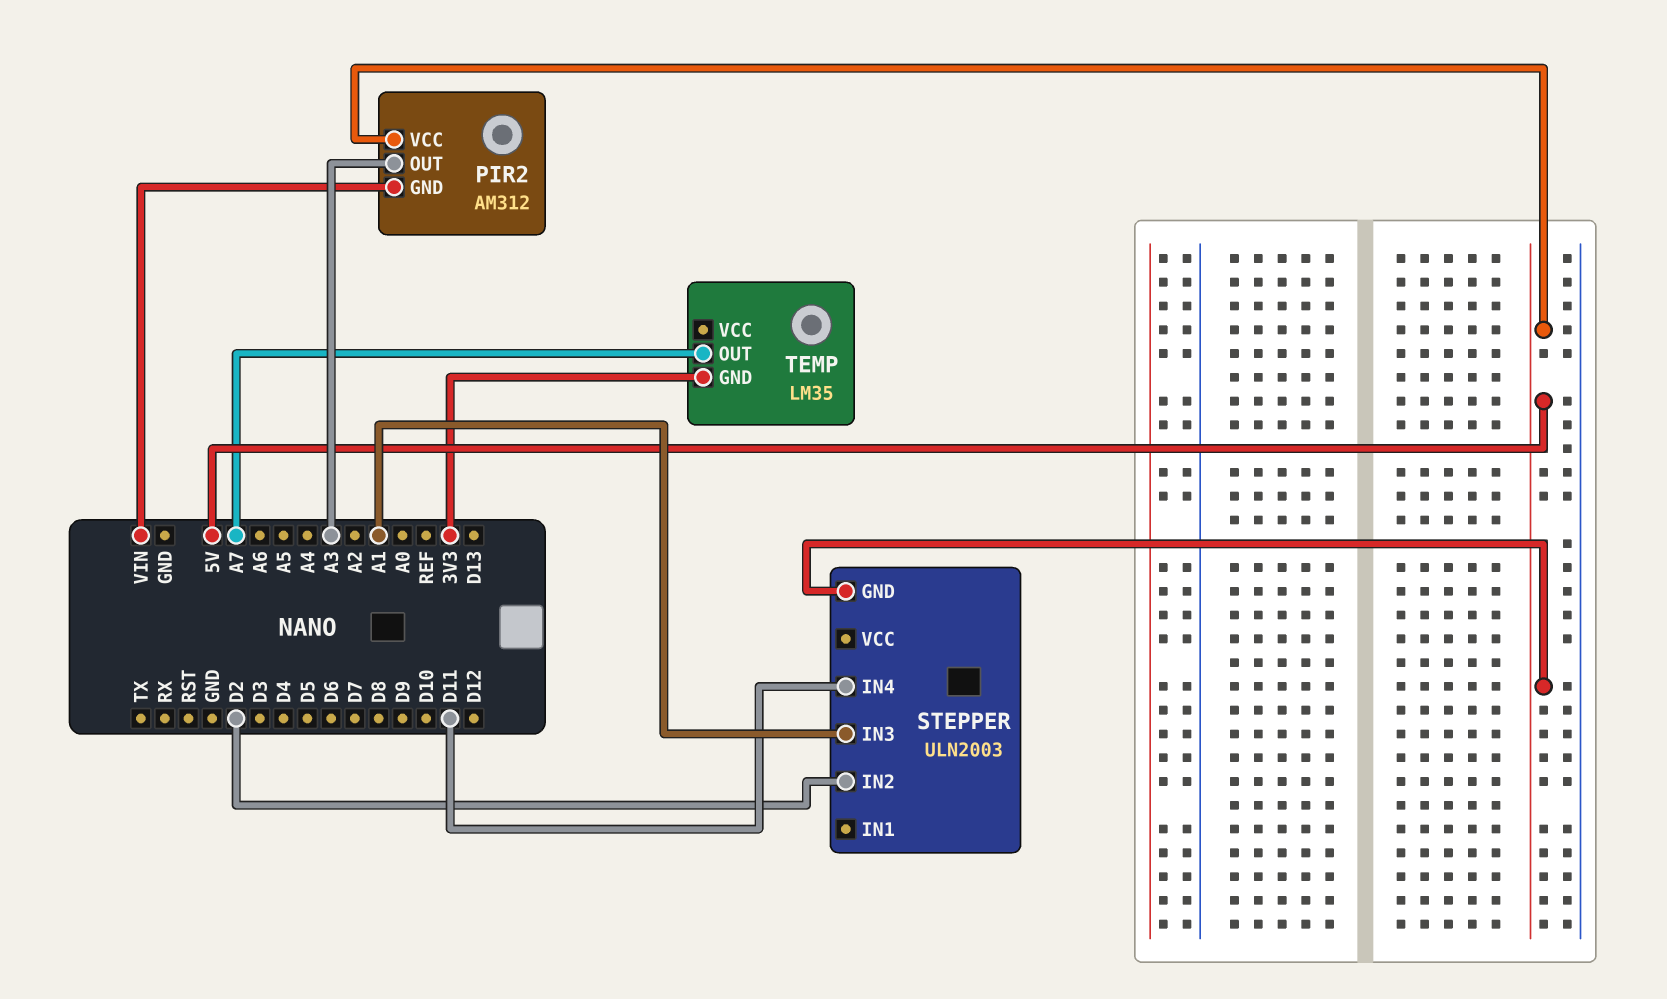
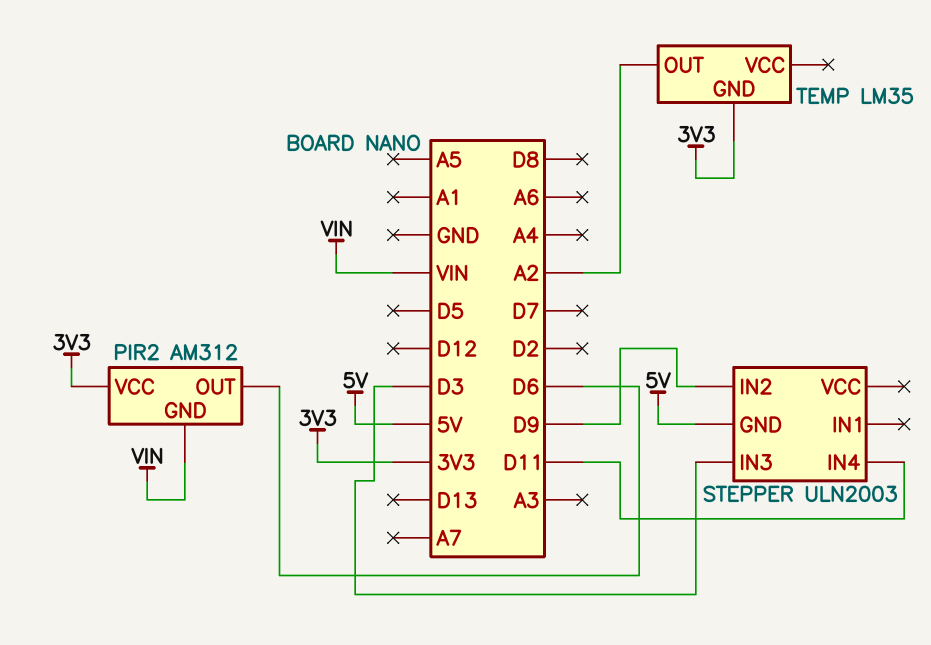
PIR2 pin OUT: A3 -> D6
PIR2 pin VCC: 5V -> 3V3
STEPPER pin IN2: D2 -> D9
STEPPER pin IN3: A1 -> D3
TEMP pin OUT: A7 -> A2

